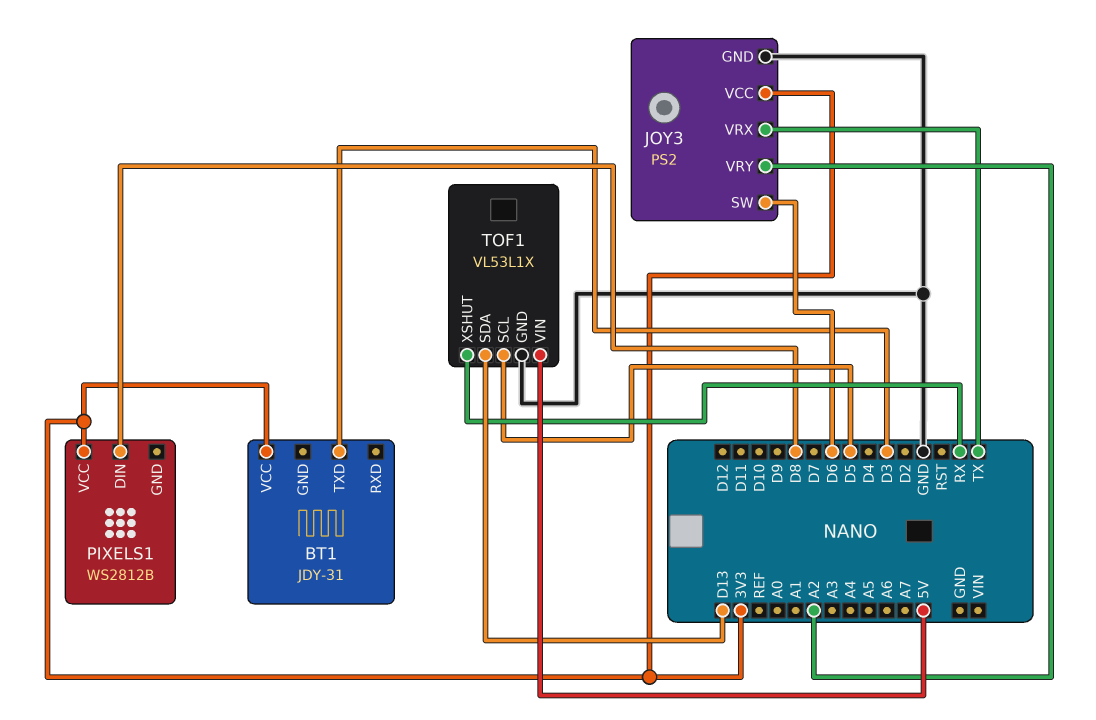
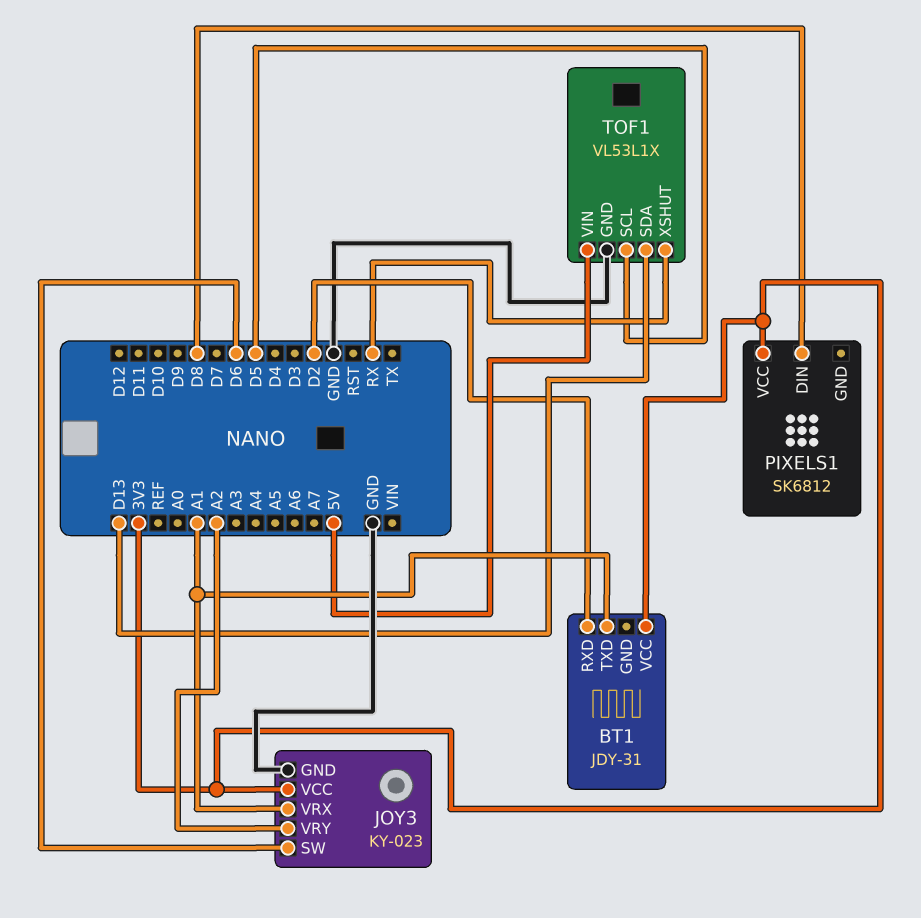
BT1 pin RXD: none -> D2
BT1 pin TXD: D3 -> A1
JOY3: PS2 -> KY-023
JOY3 pin VRX: TX -> A1
PIXELS1: WS2812B -> SK6812

